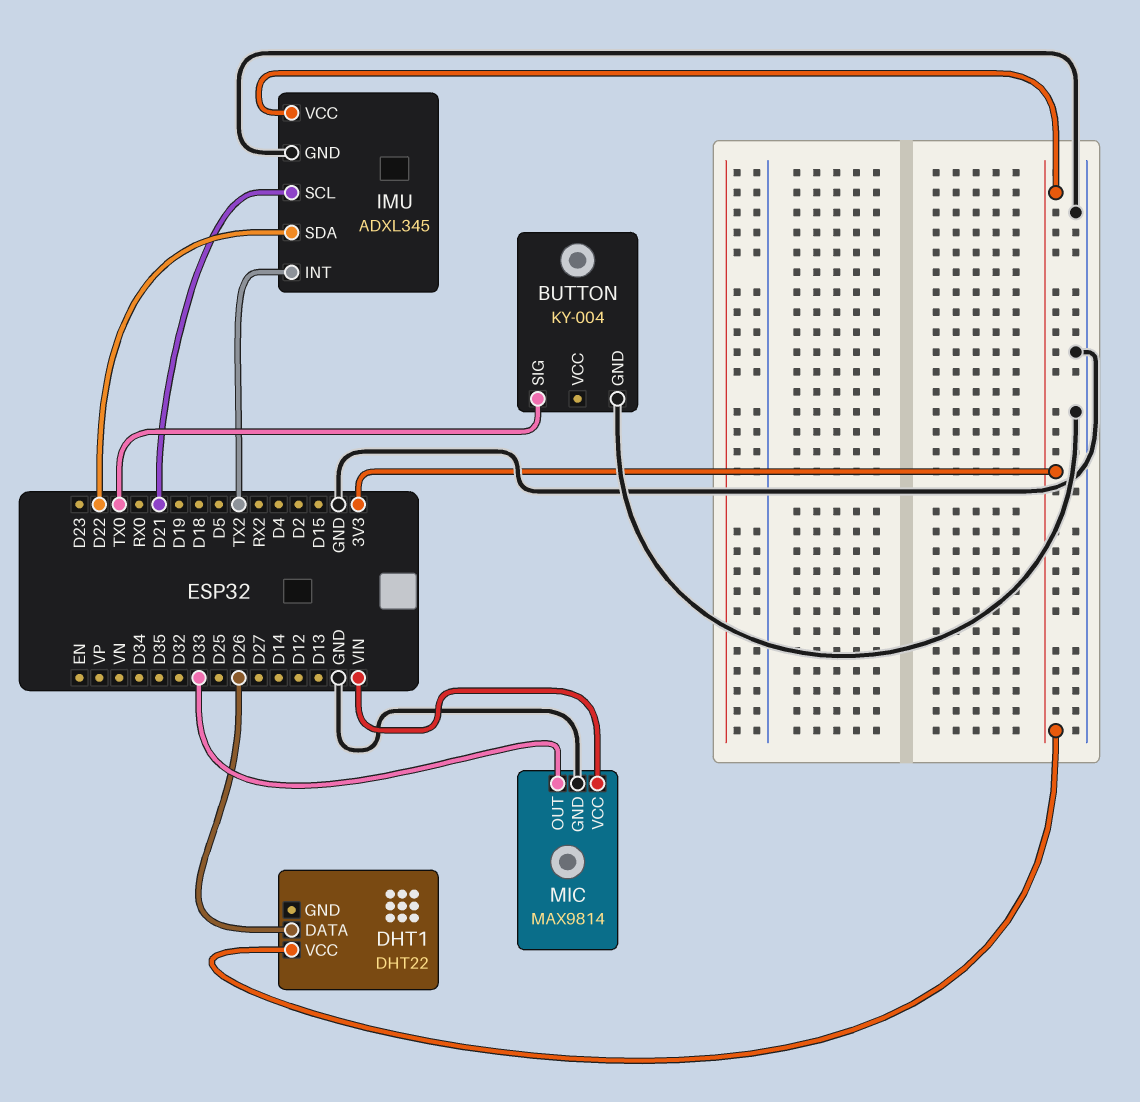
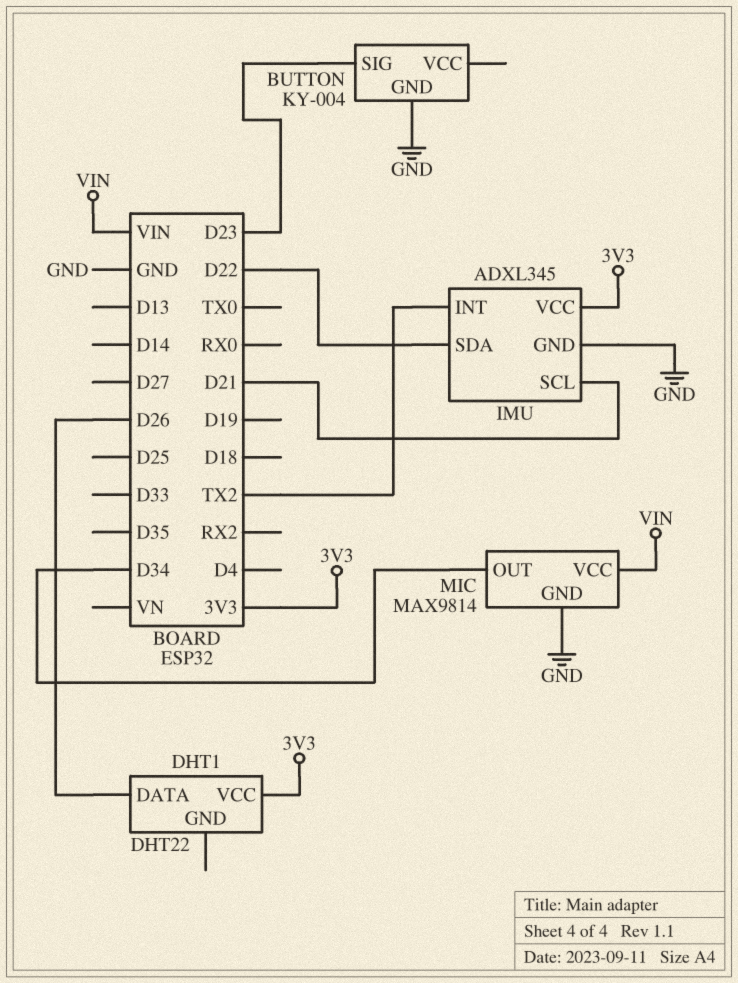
BUTTON pin SIG: TX0 -> D23
MIC pin OUT: D33 -> D34

